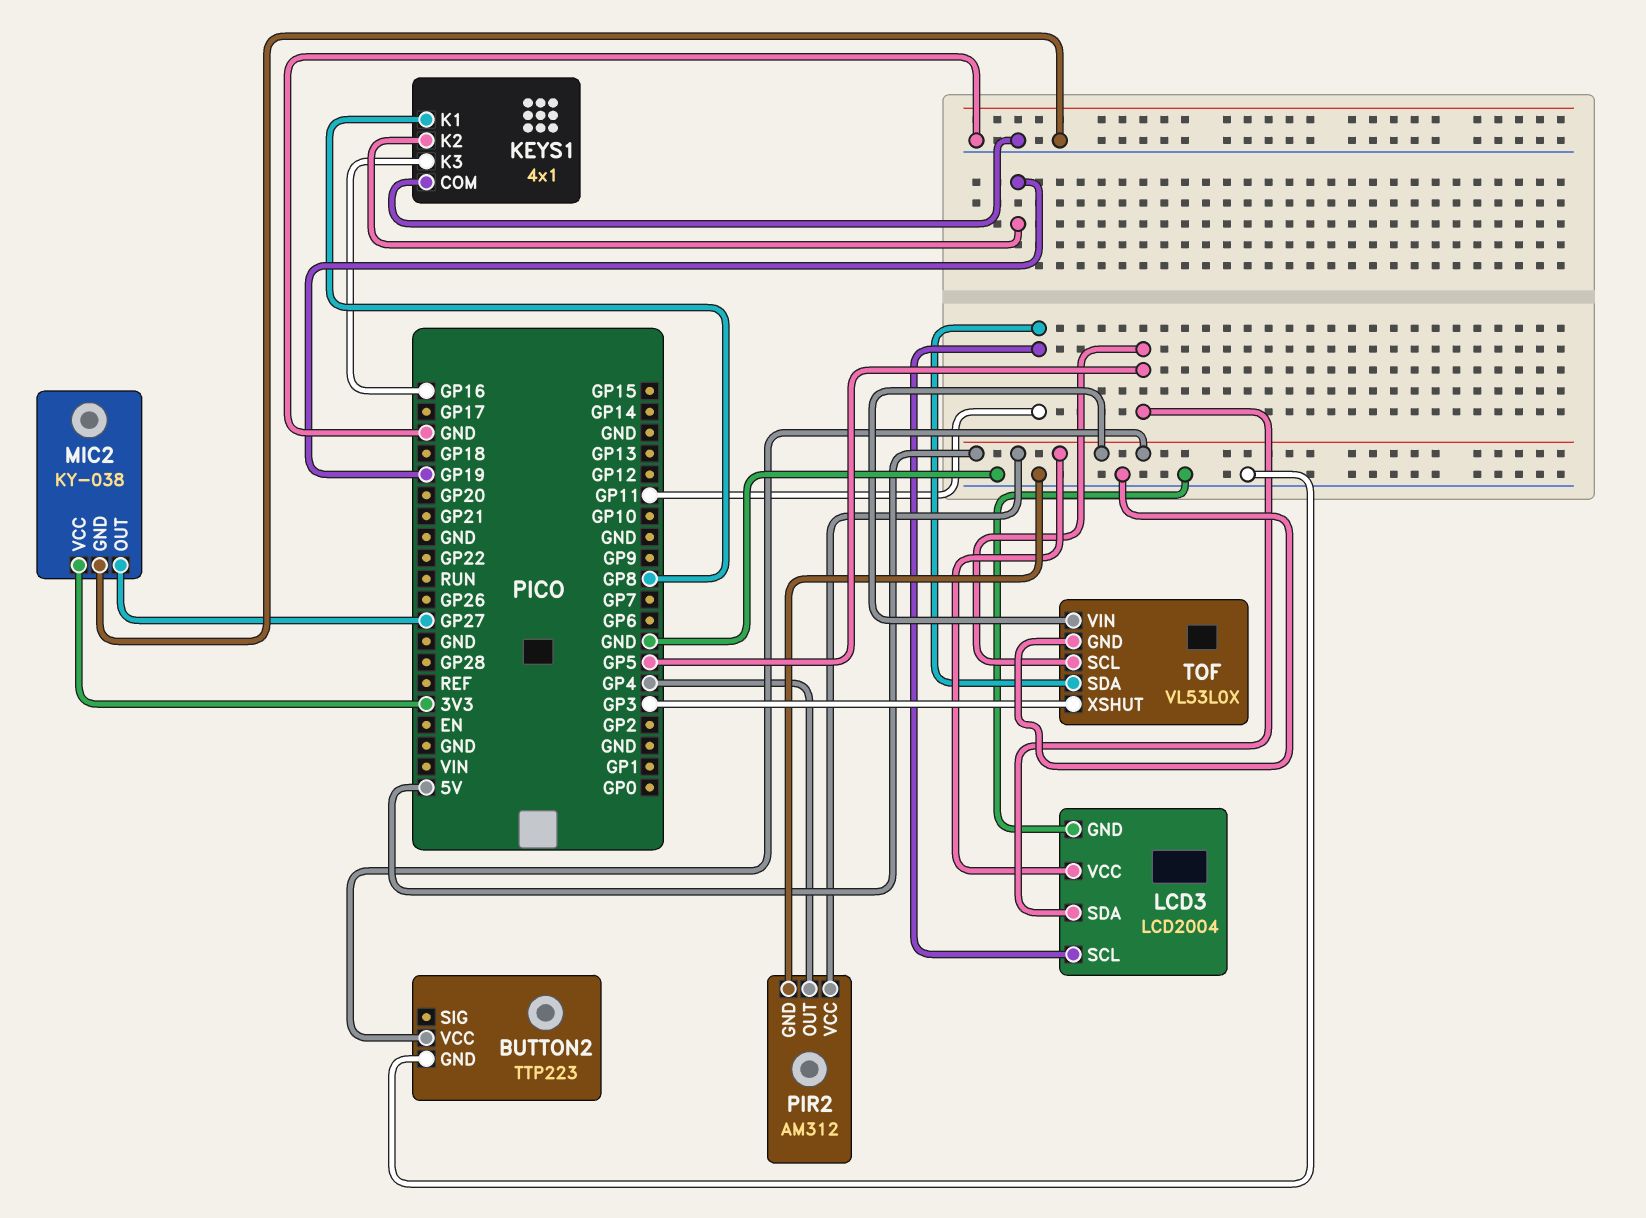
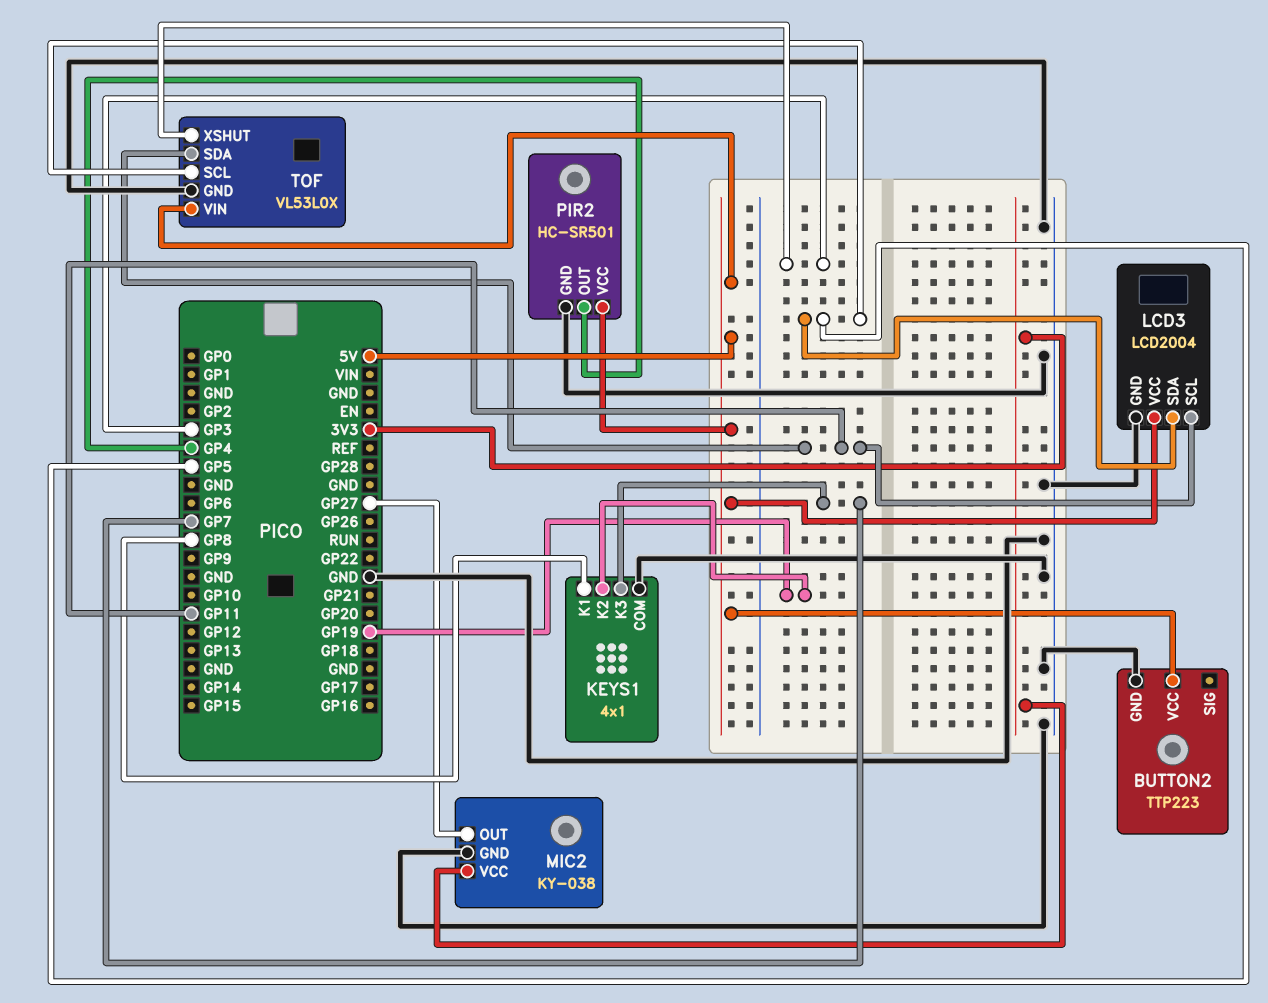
KEYS1 pin K3: GP16 -> GP7
PIR2: AM312 -> HC-SR501

